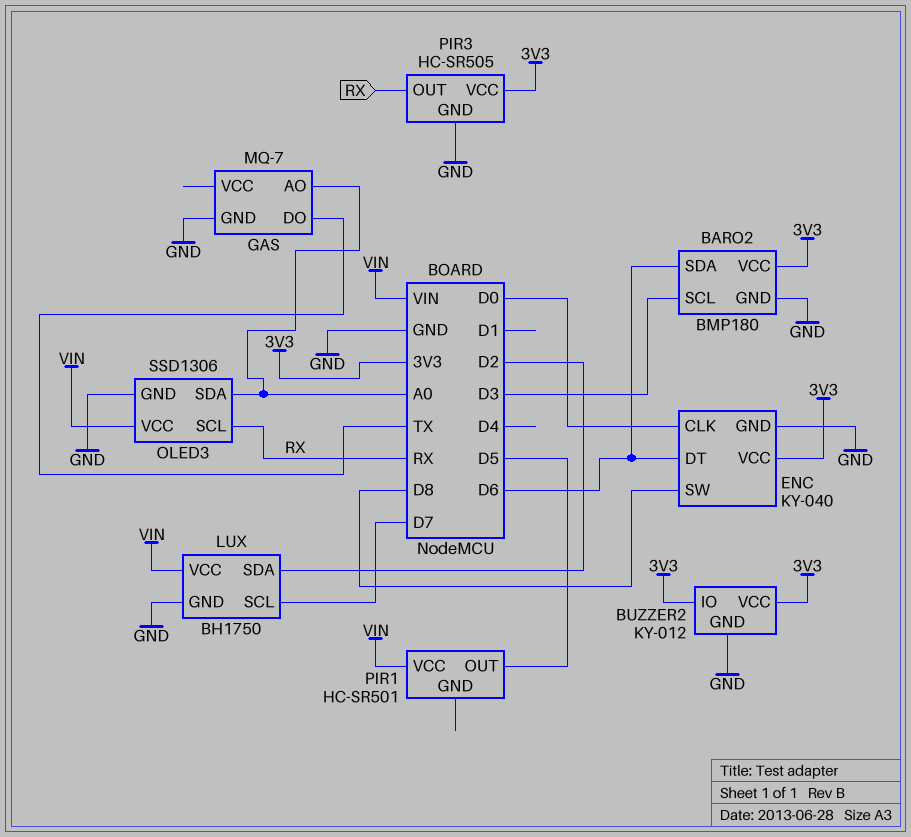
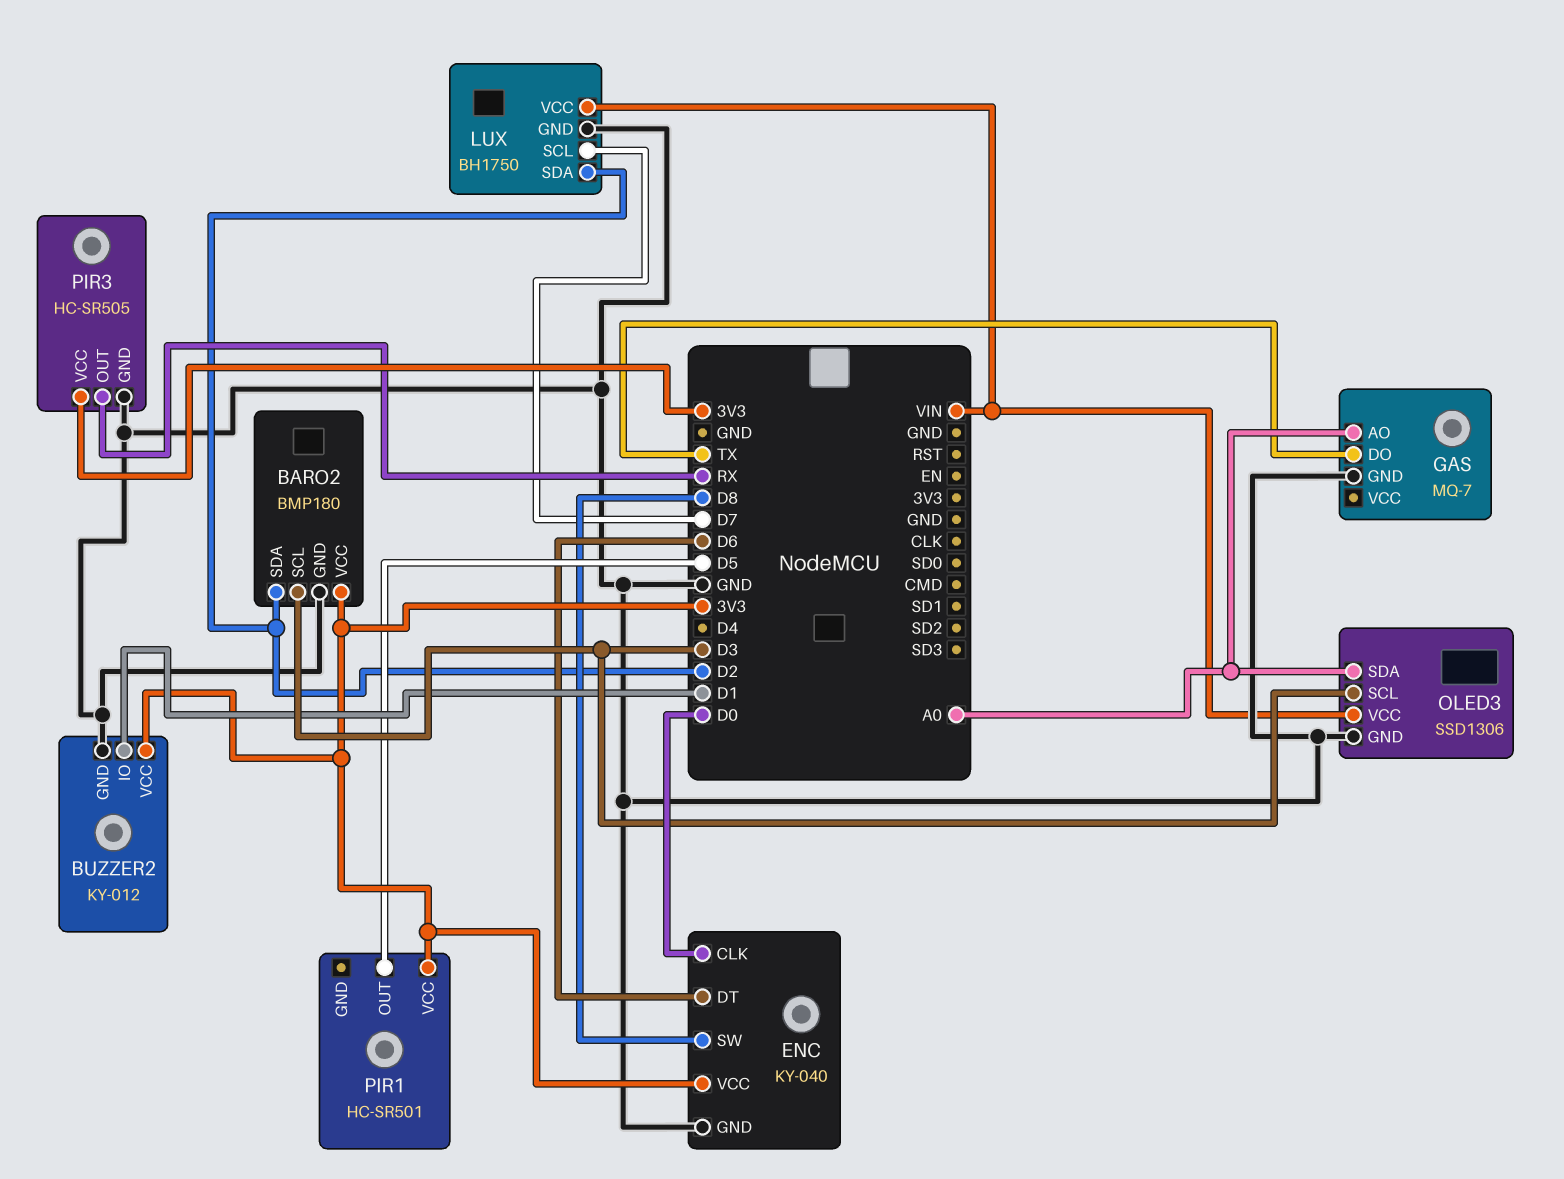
BARO2 pin SDA: D6 -> D2
BUZZER2 pin IO: 3V3 -> D1
OLED3 pin SCL: RX -> D3
PIR1 pin VCC: VIN -> 3V3

